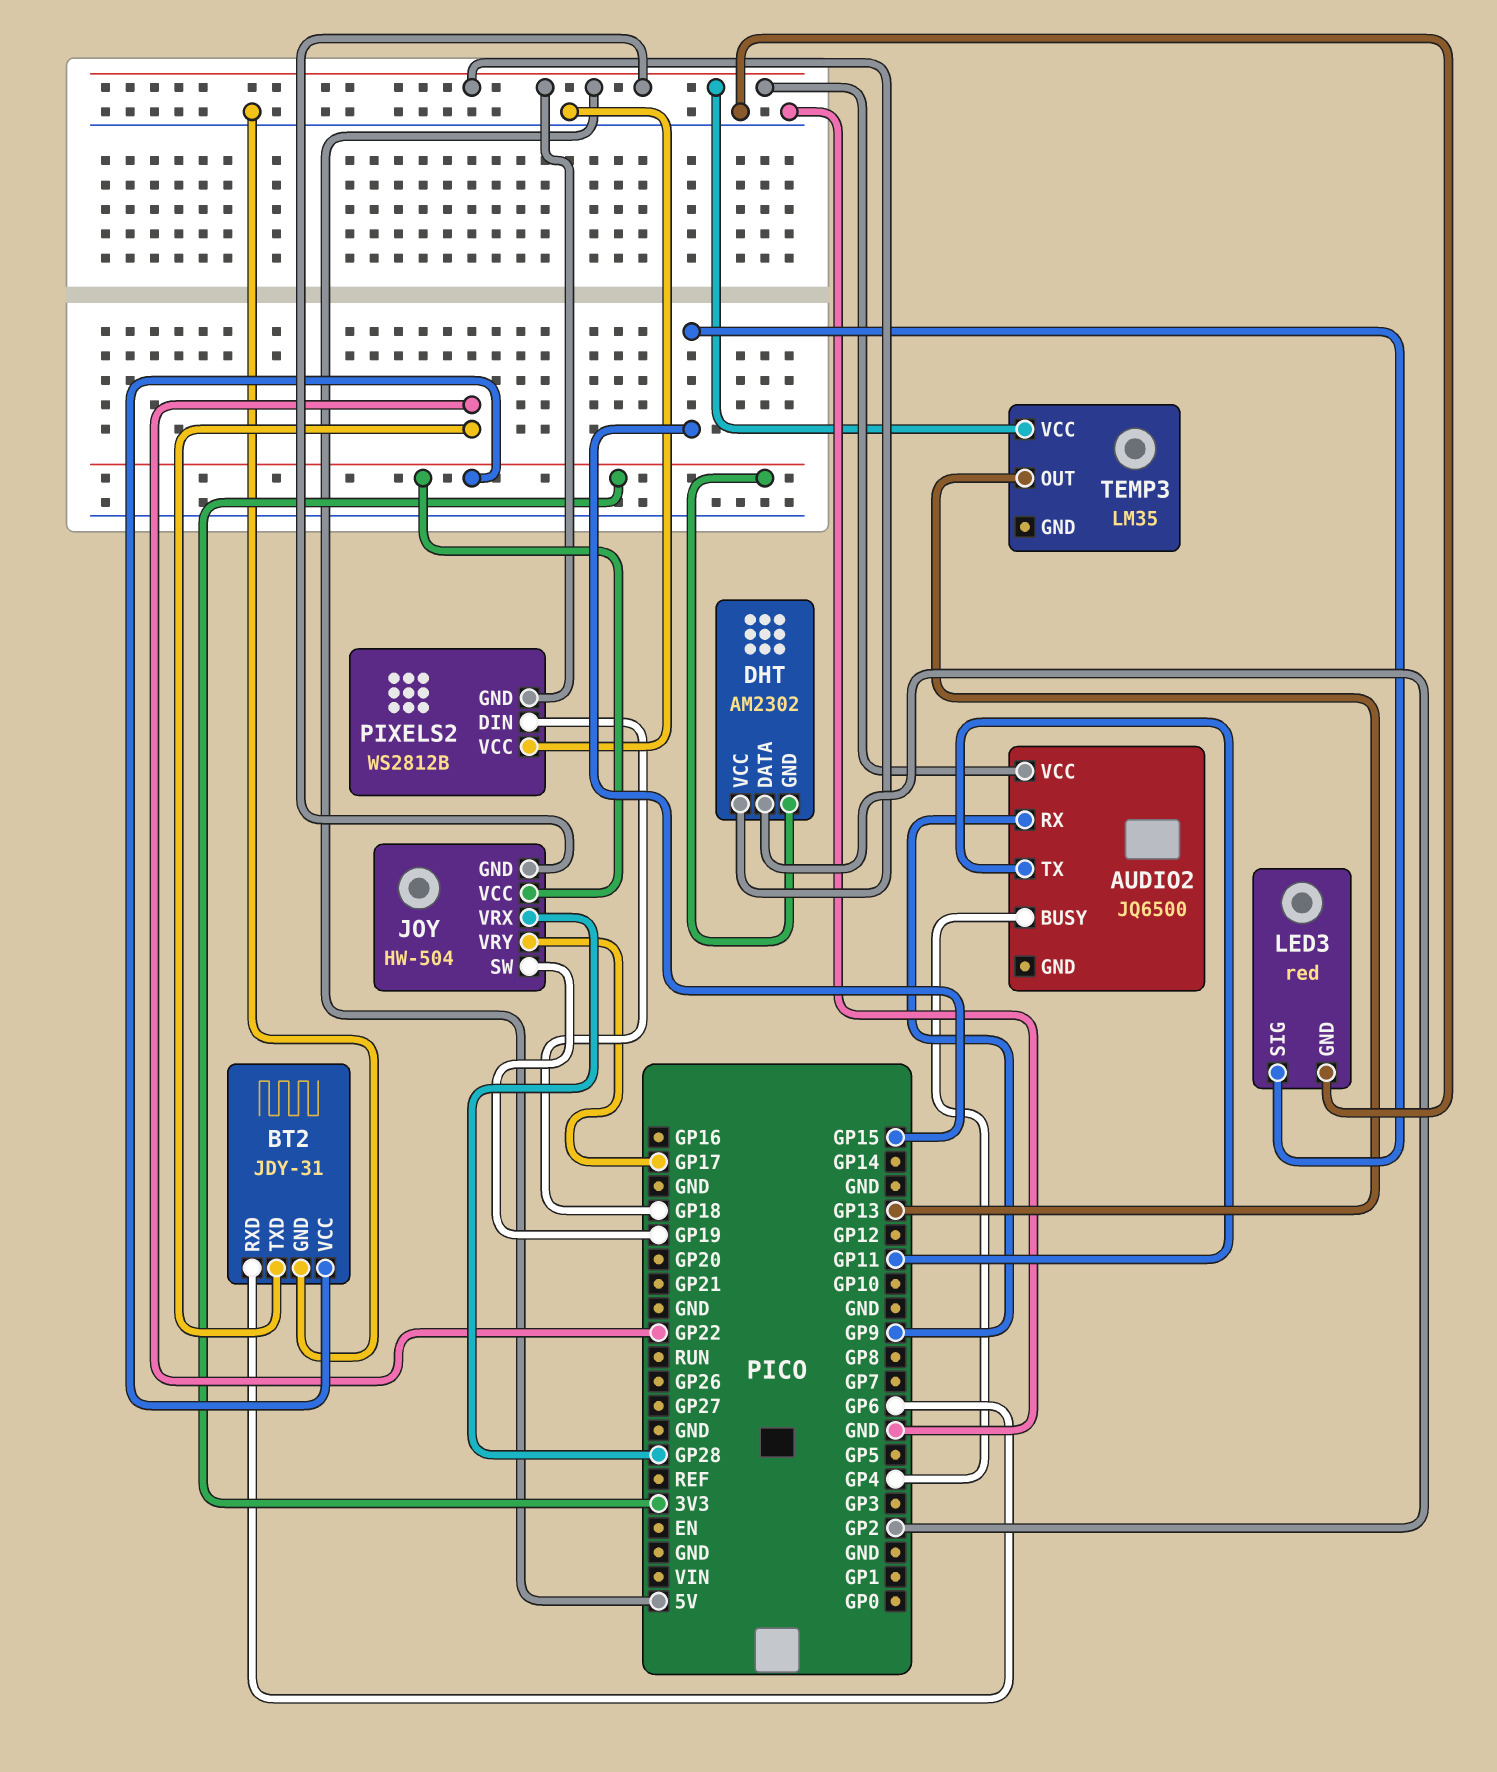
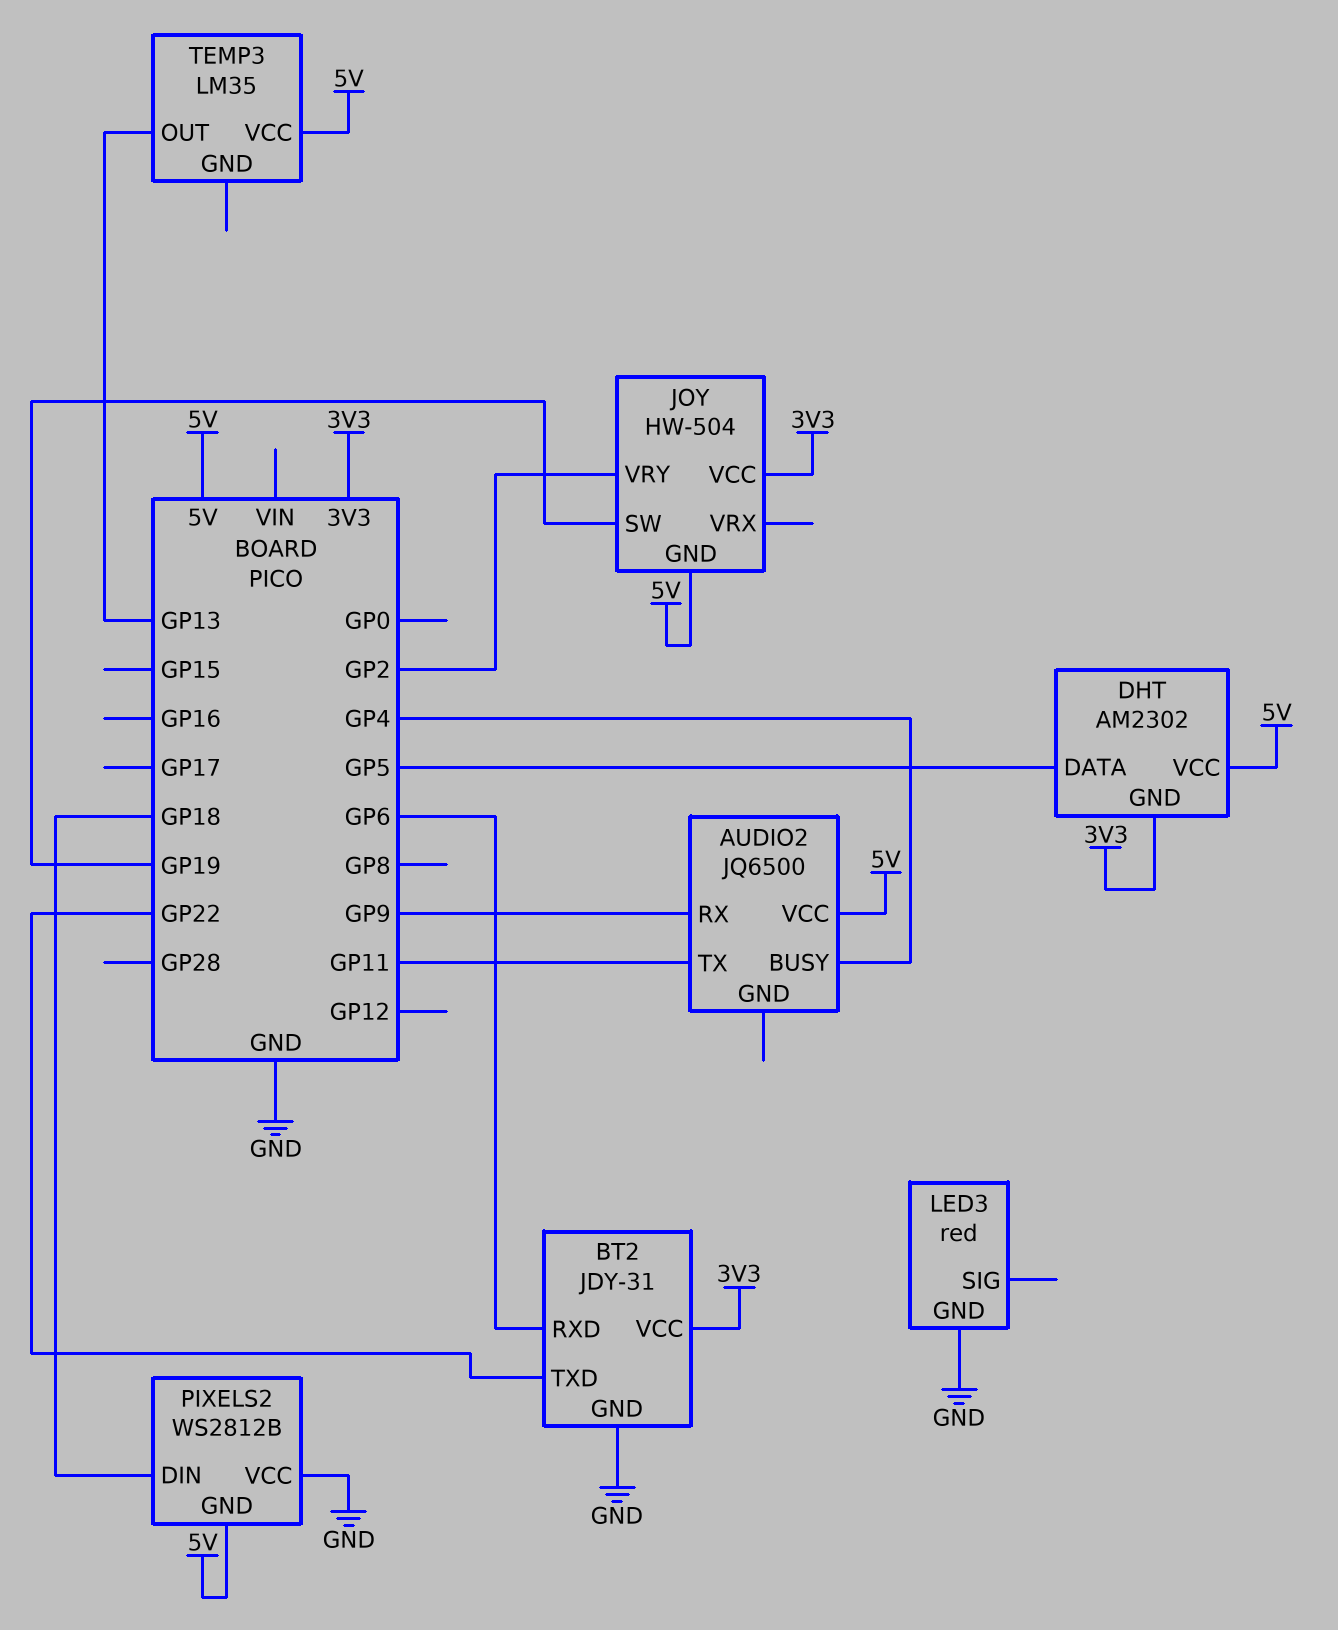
DHT pin DATA: GP2 -> GP5
JOY pin VRX: GP28 -> none
JOY pin VRY: GP17 -> GP2
LED3 pin SIG: GP15 -> none

